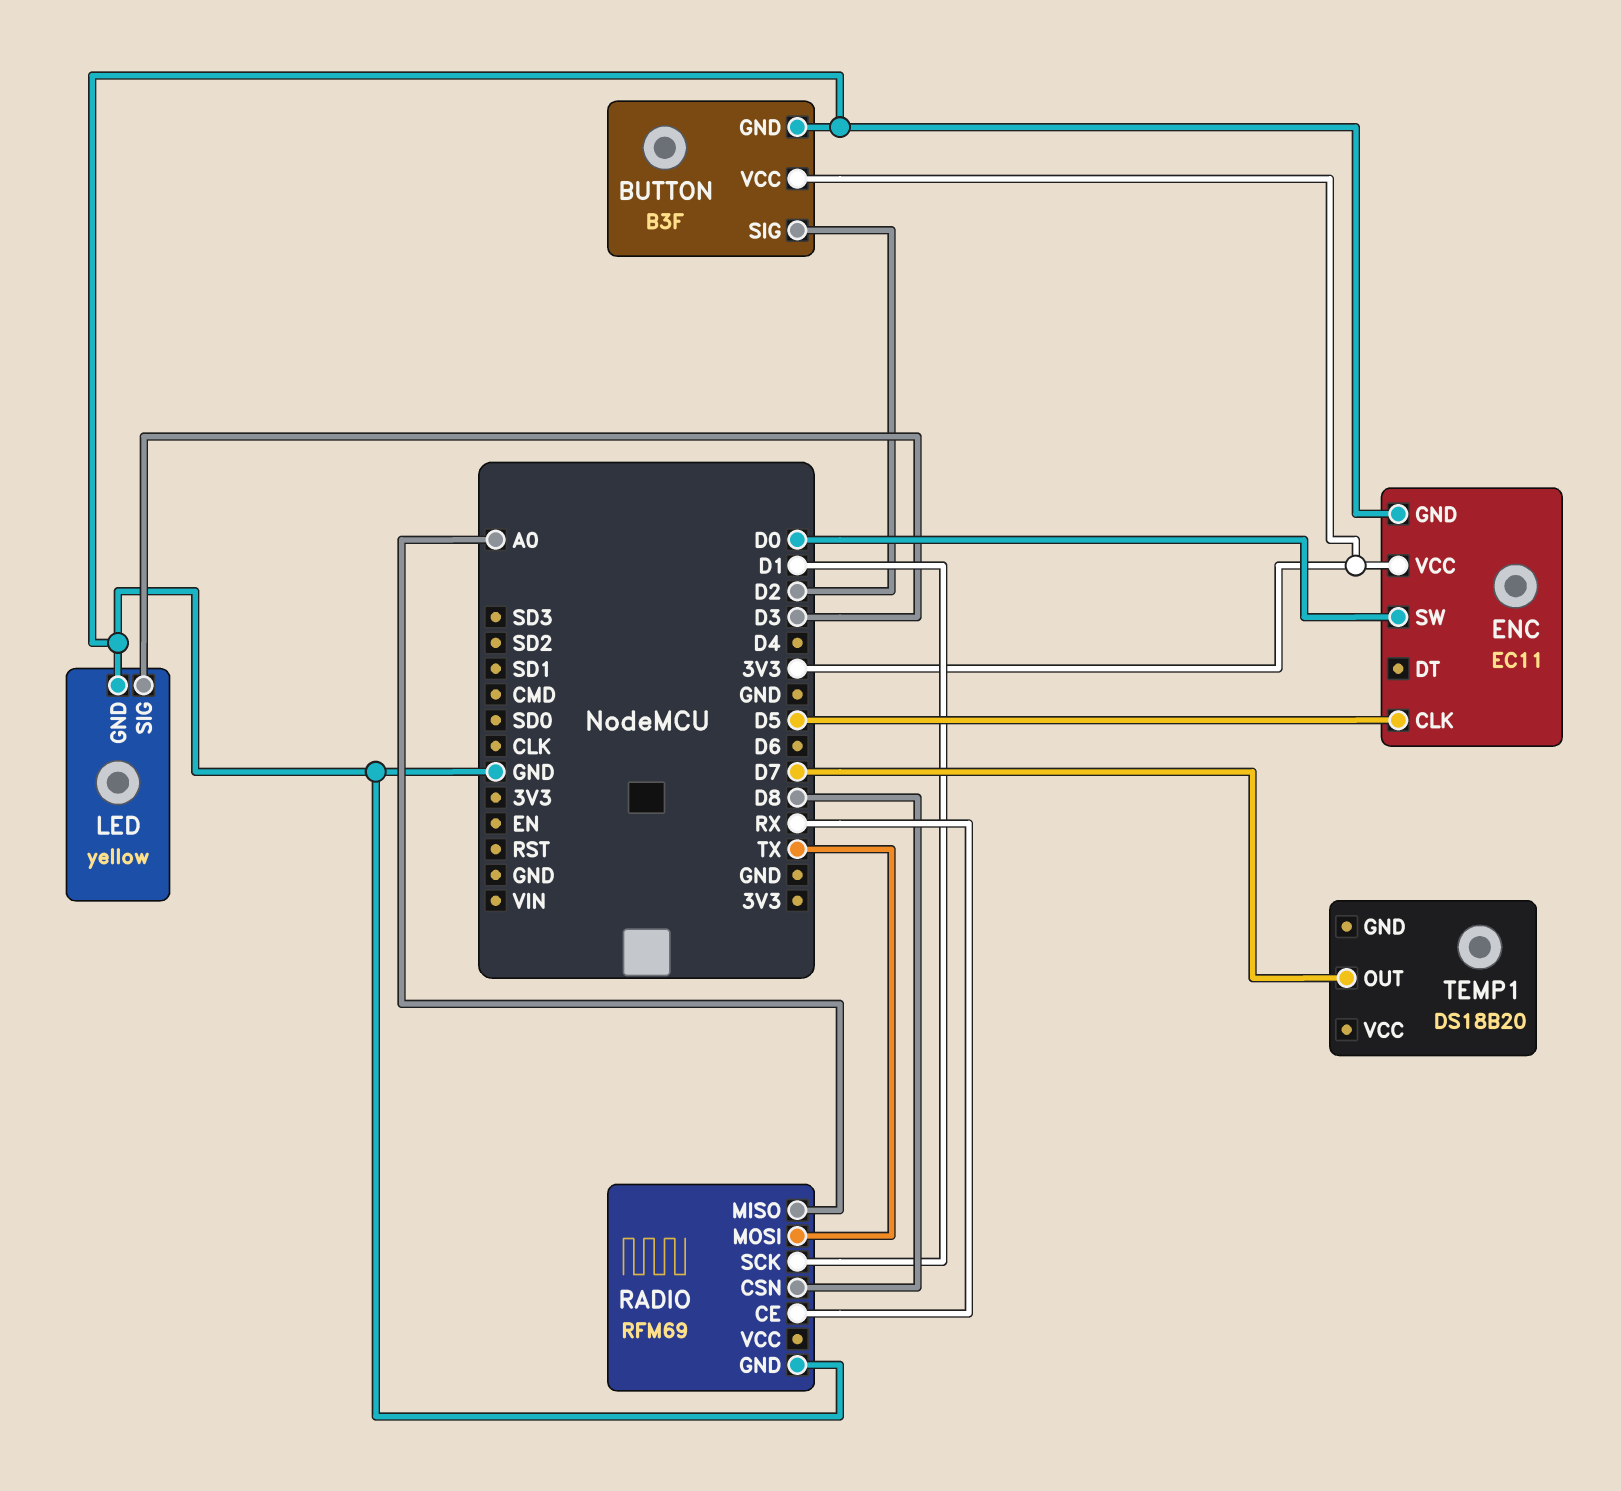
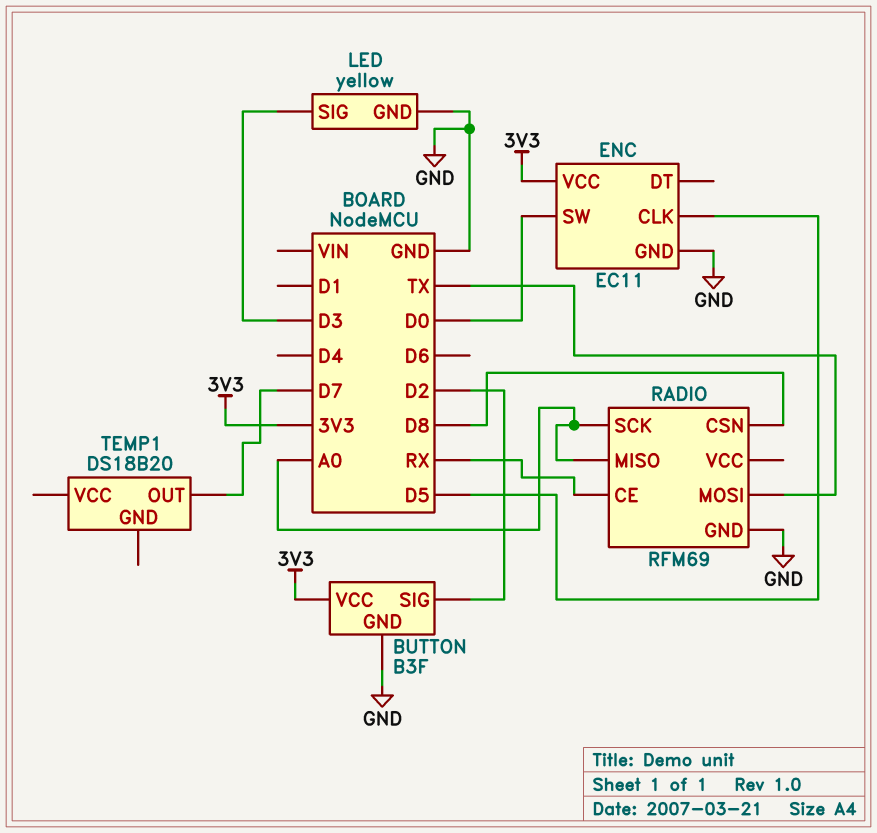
RADIO pin SCK: D1 -> A0

